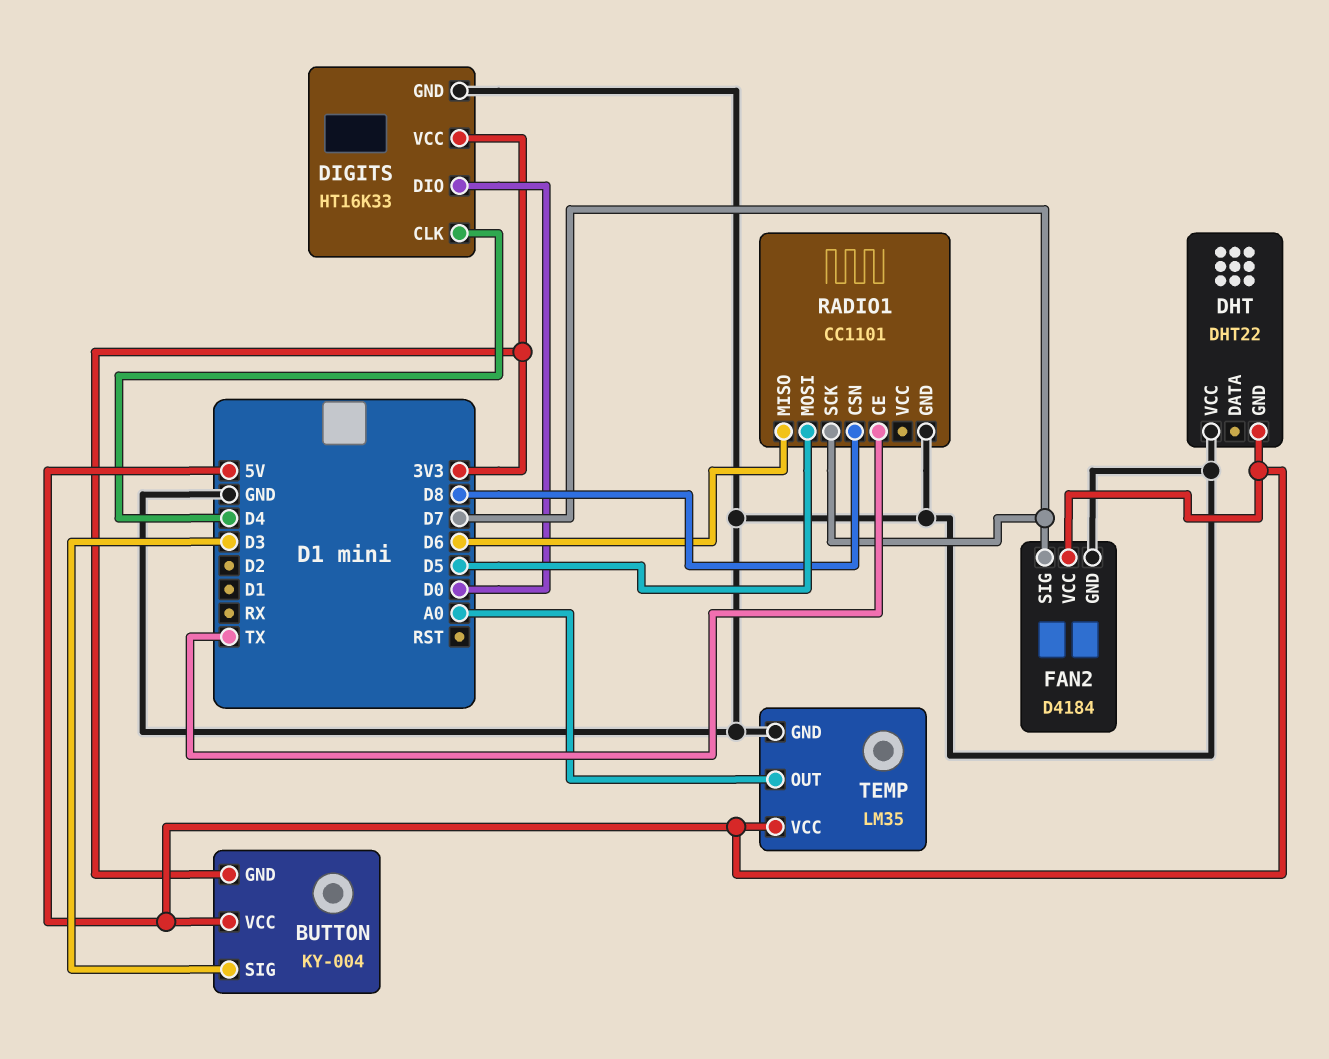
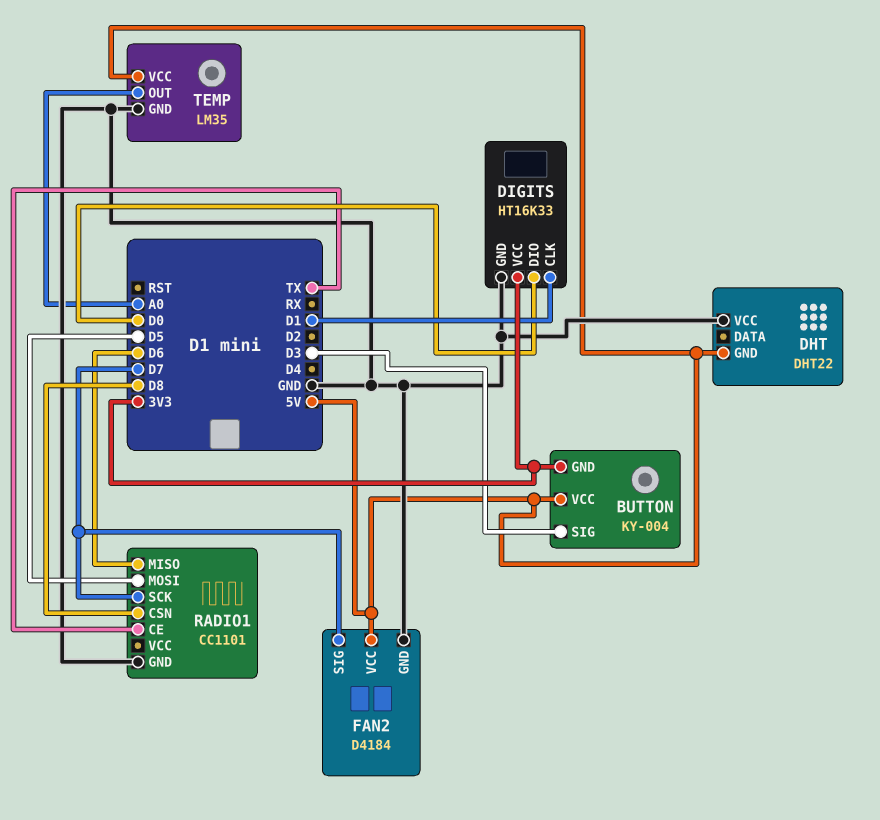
DIGITS pin CLK: D4 -> D1

